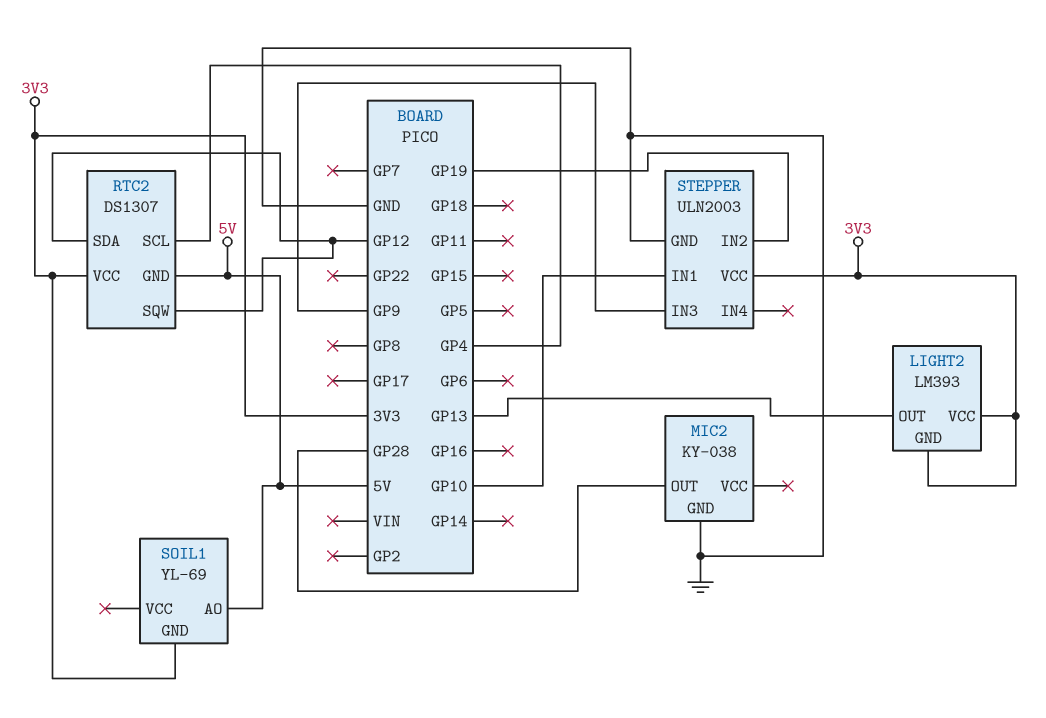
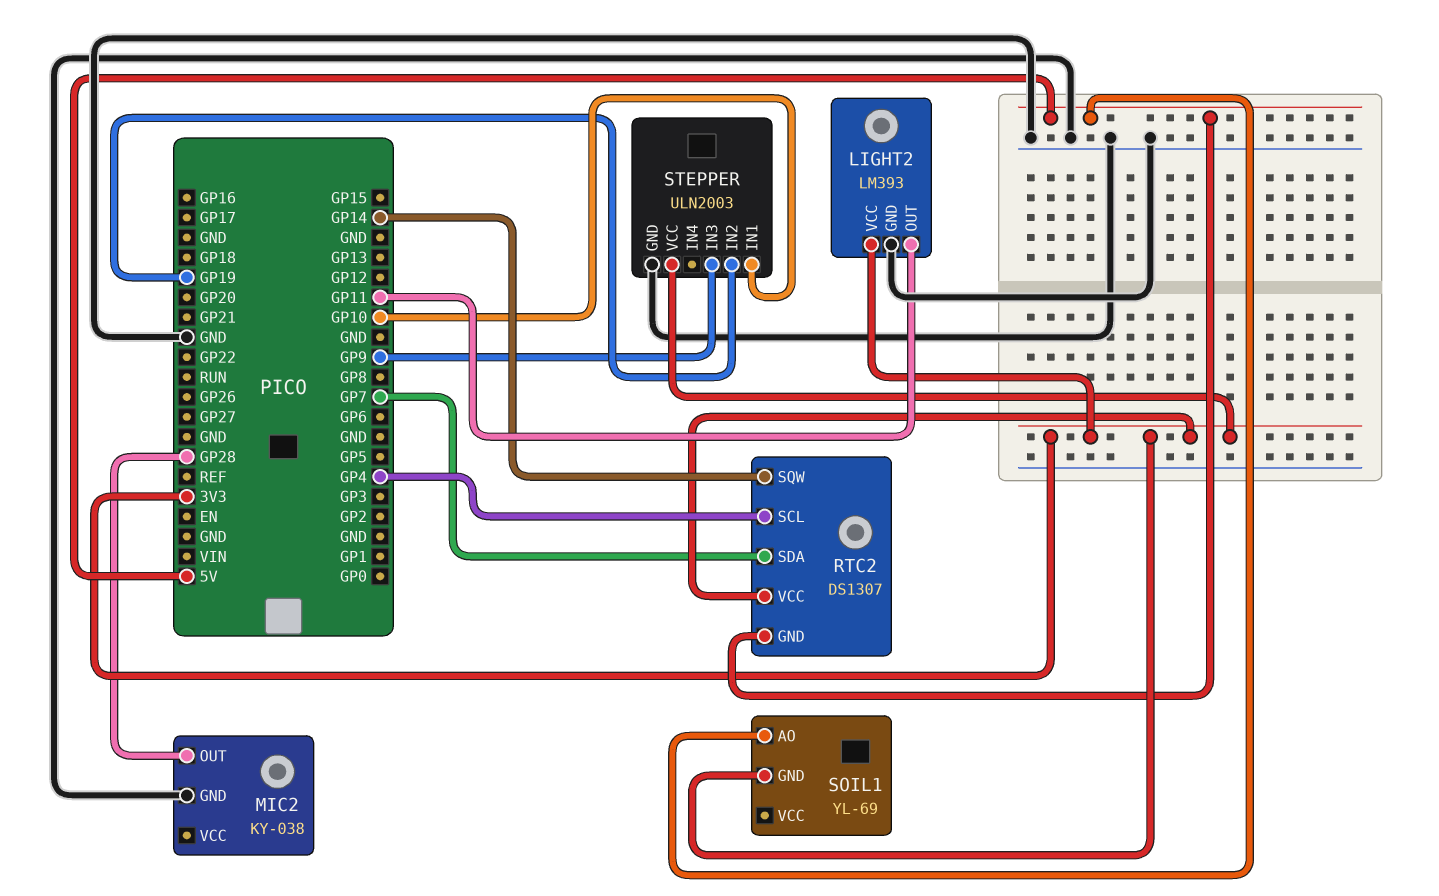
LIGHT2 pin GND: 3V3 -> GND
LIGHT2 pin OUT: GP13 -> GP11
RTC2 pin SDA: GP12 -> GP7
RTC2 pin SQW: GP12 -> GP14

